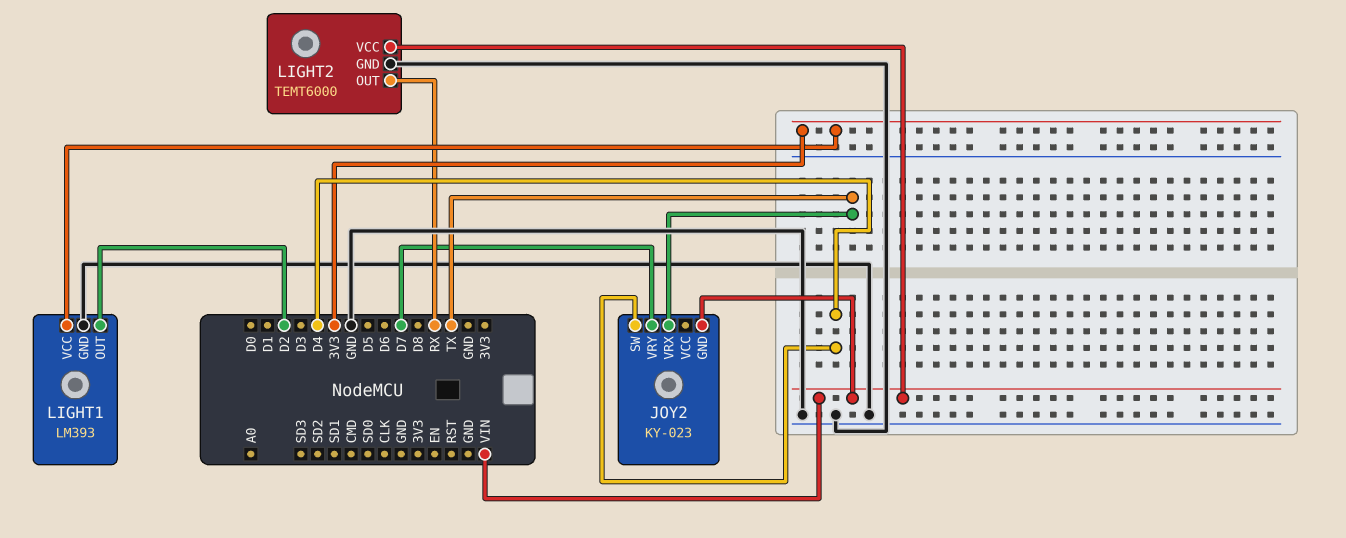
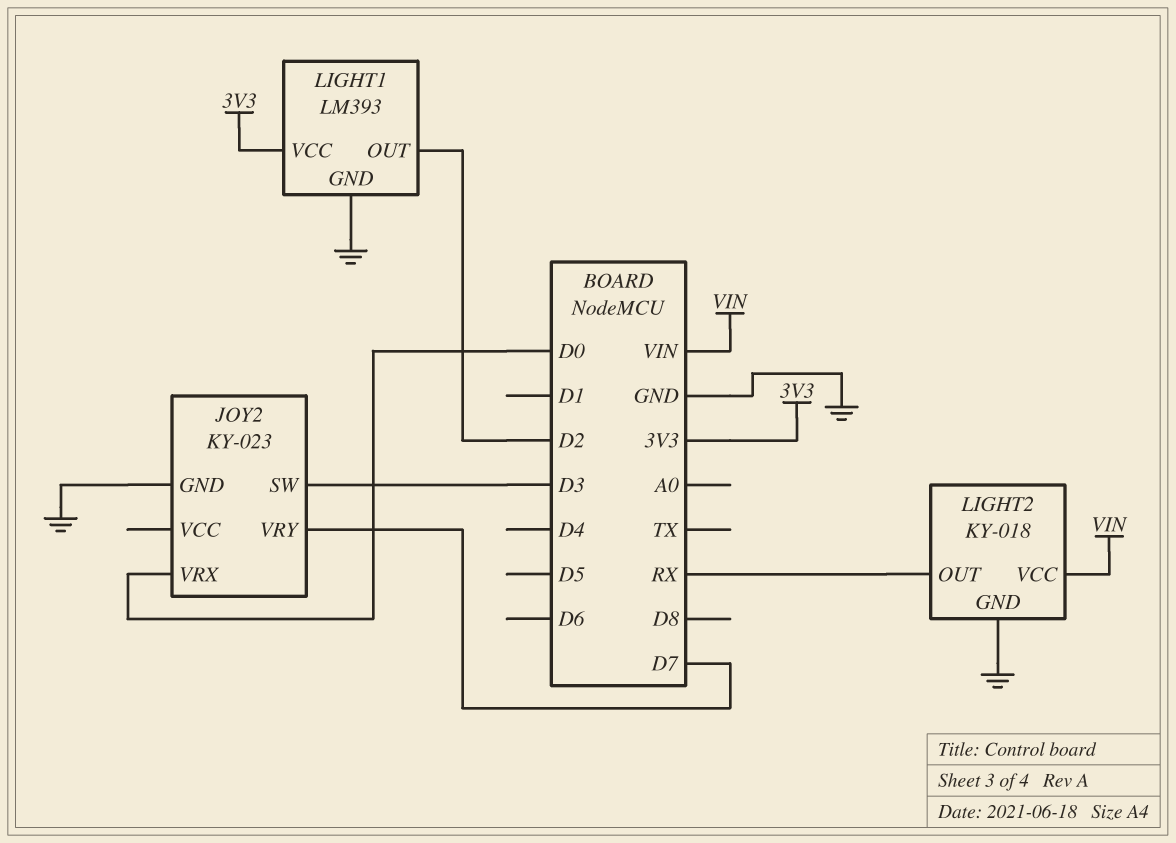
JOY2 pin GND: VIN -> GND
JOY2 pin SW: D4 -> D3
JOY2 pin VRX: TX -> D0
LIGHT2: TEMT6000 -> KY-018

